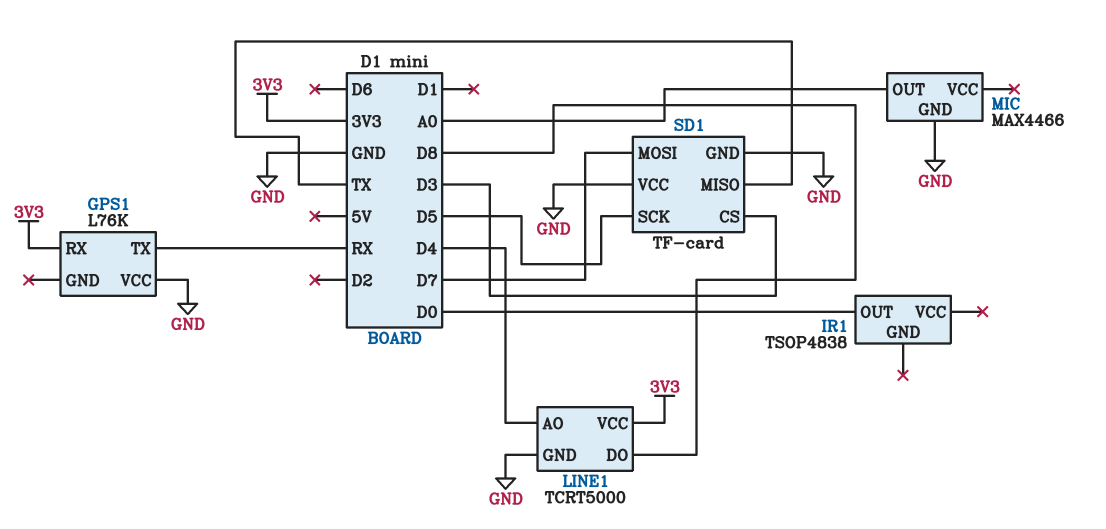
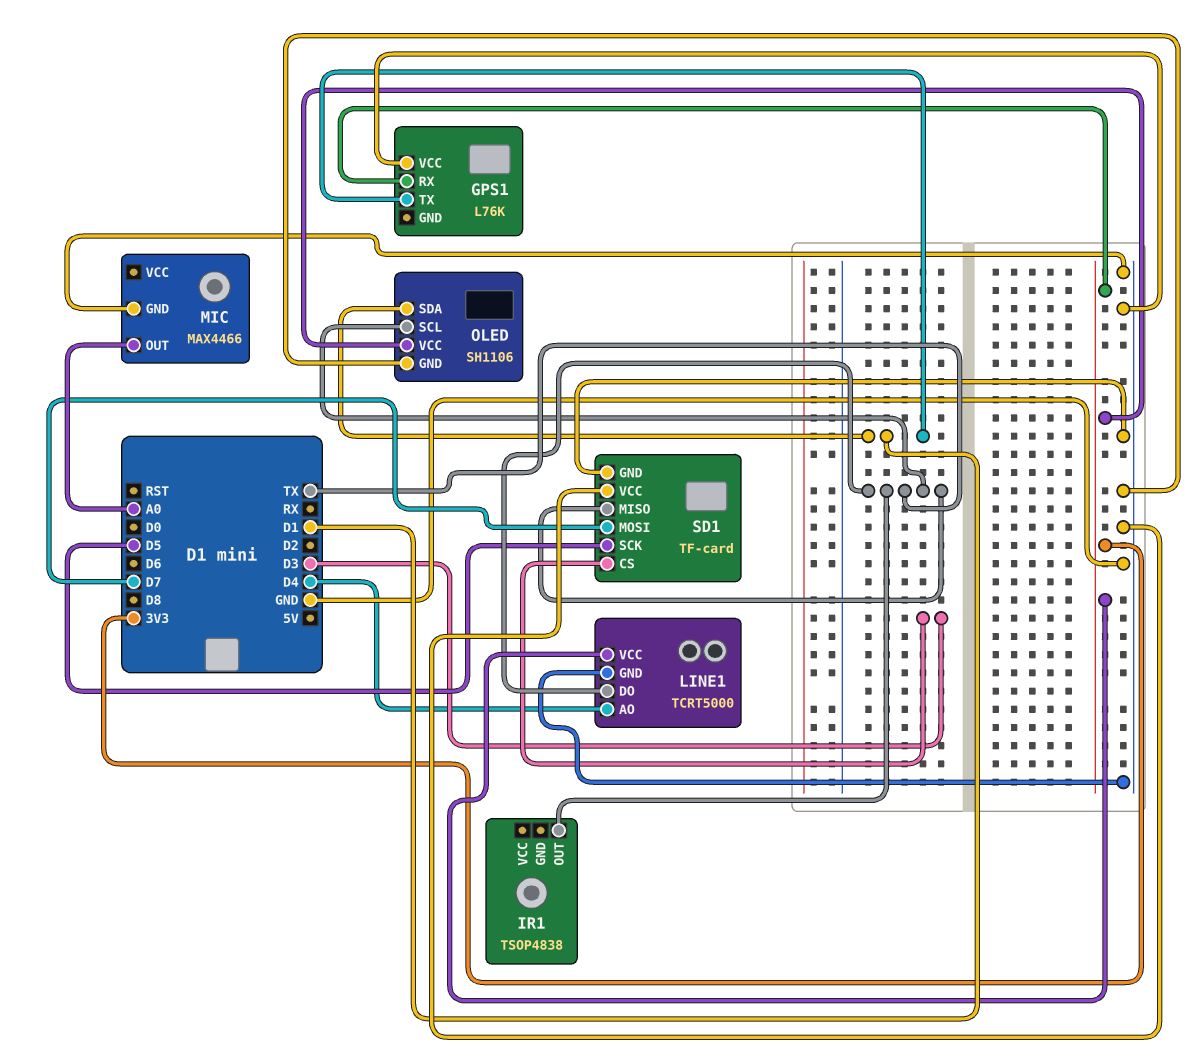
GPS1 pin TX: RX -> D1
IR1 pin OUT: D0 -> TX
LINE1 pin DO: D8 -> TX
OLED: none -> SH1106
OLED pin GND: none -> GND
OLED pin SCL: none -> TX
OLED pin SDA: none -> D1
OLED pin VCC: none -> 3V3

